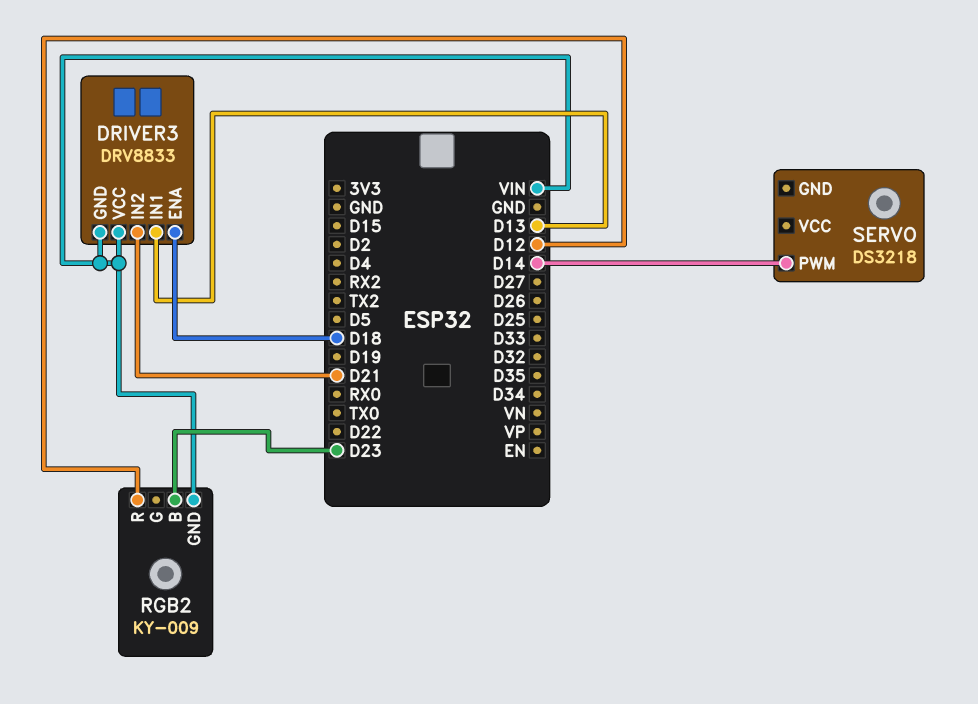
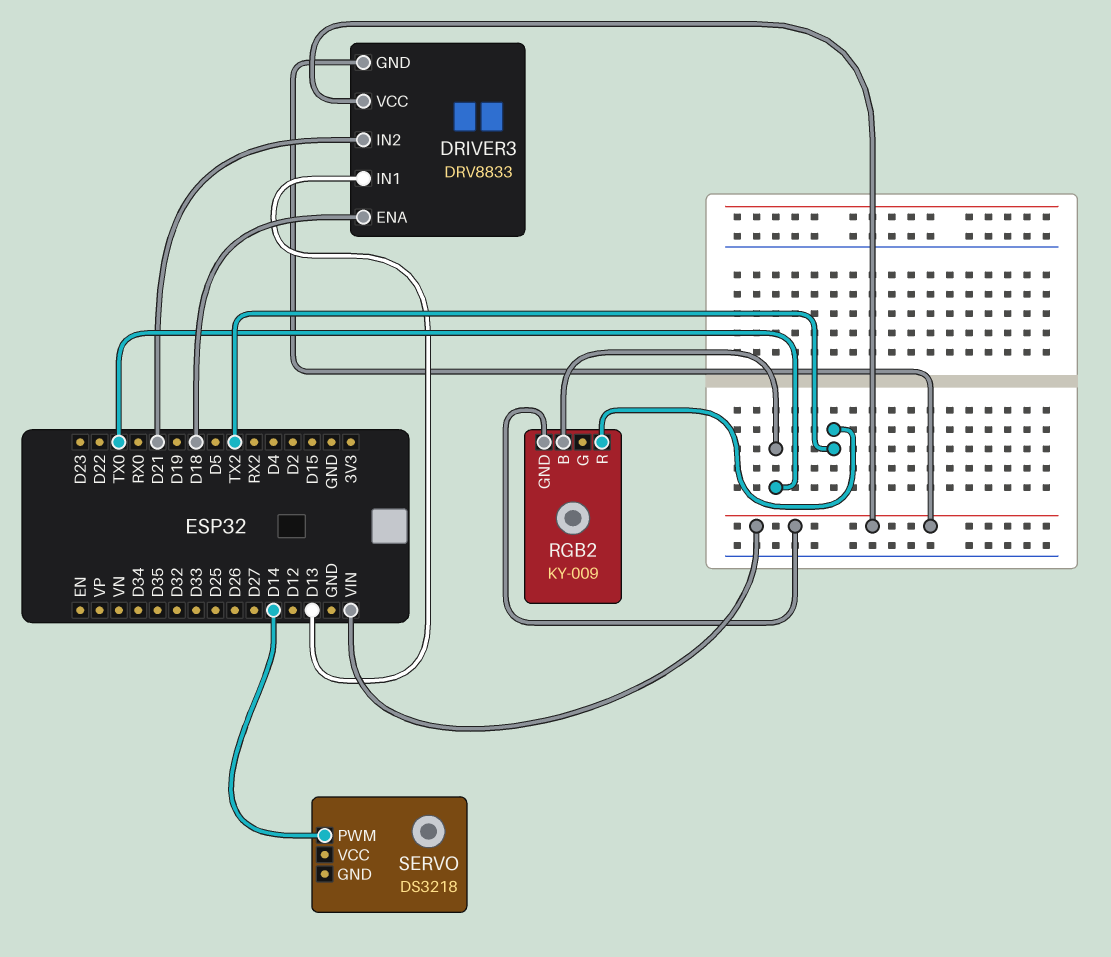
RGB2 pin B: D23 -> TX0
RGB2 pin R: D12 -> TX2

